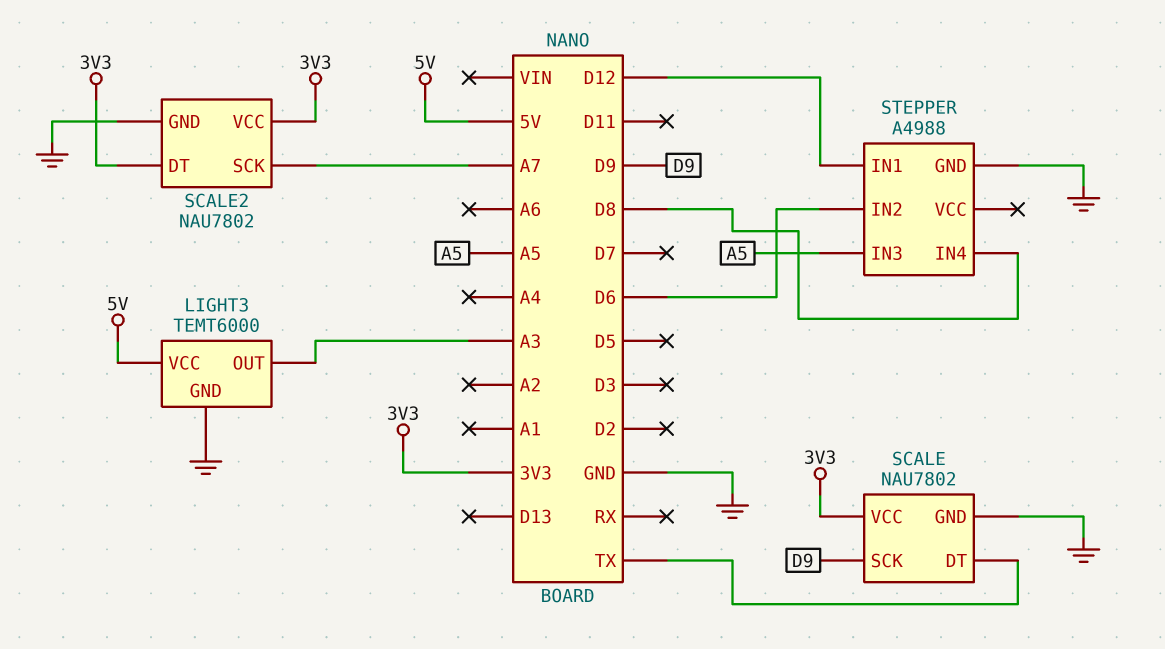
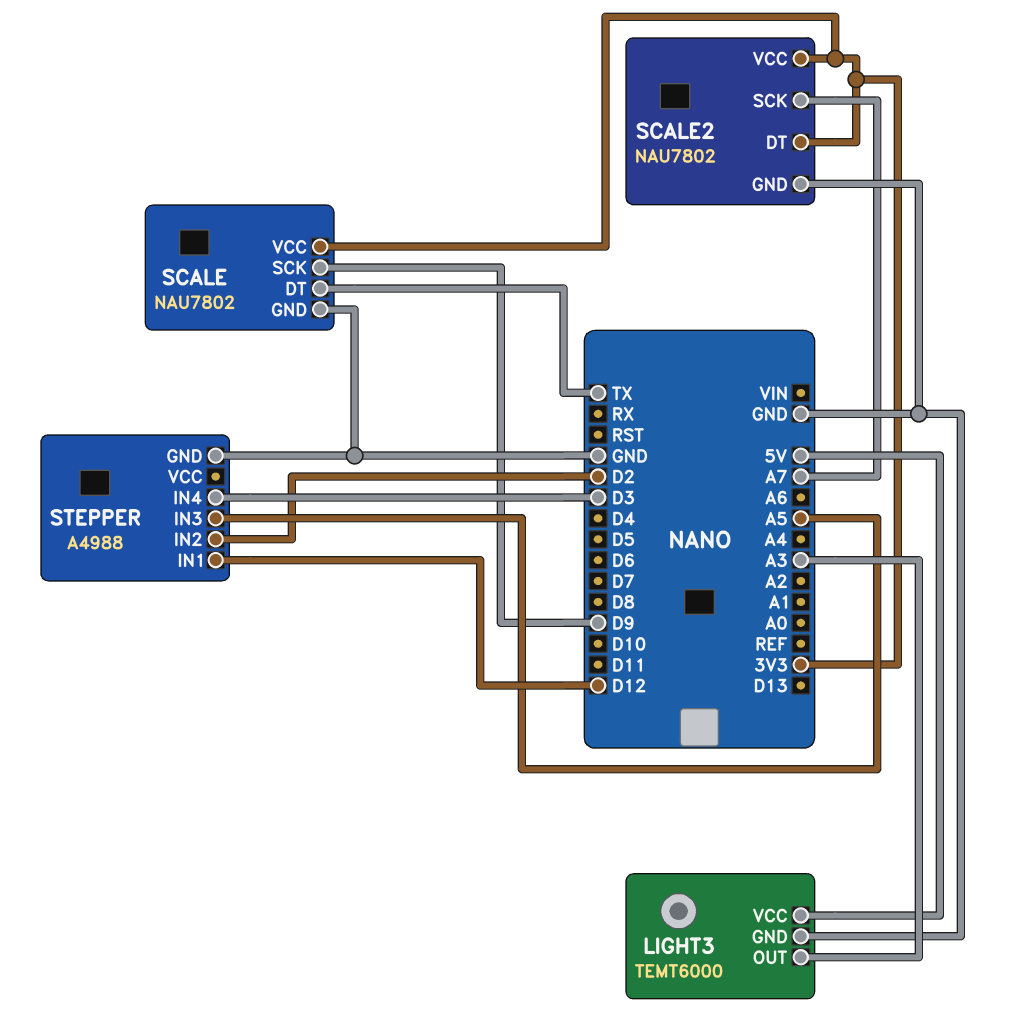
STEPPER pin IN2: D6 -> D2
STEPPER pin IN4: D8 -> D3

